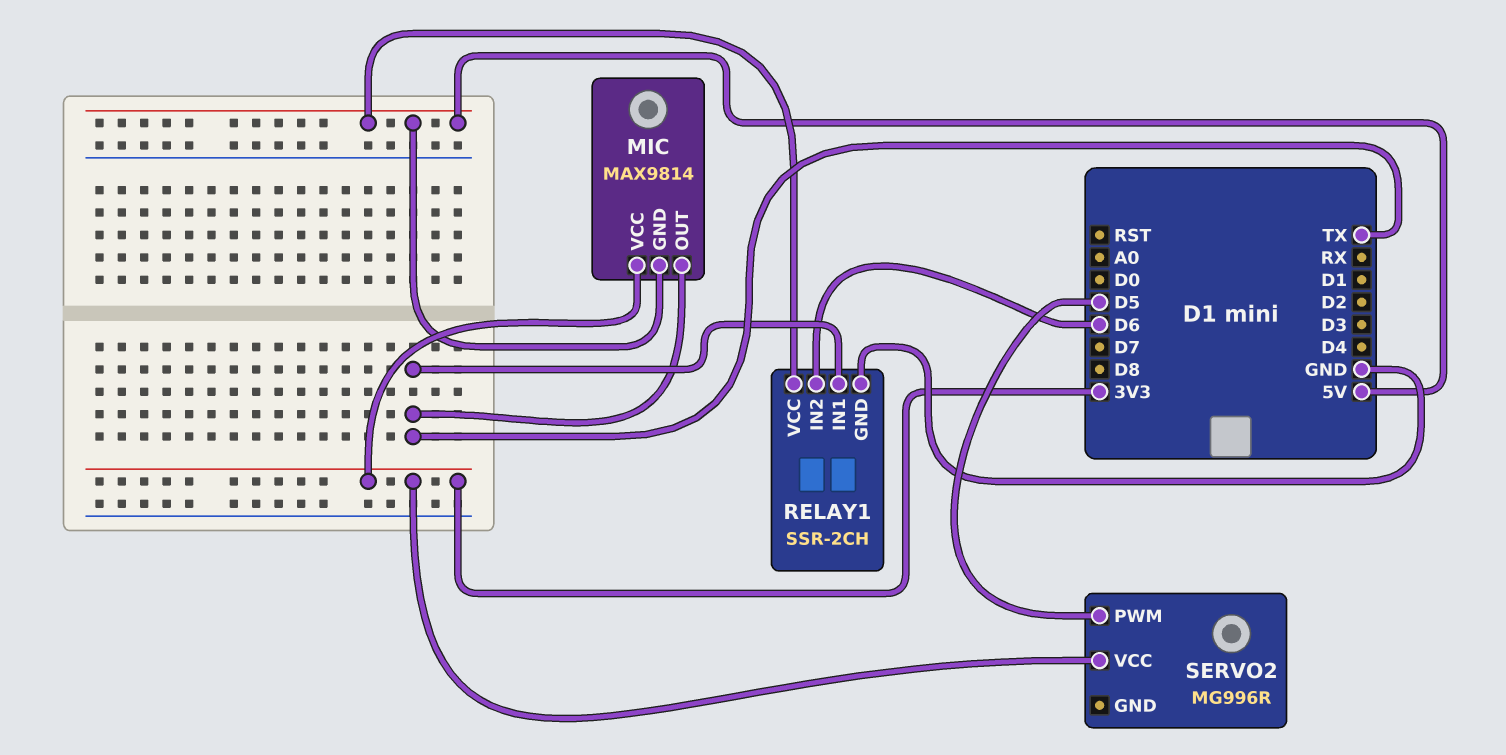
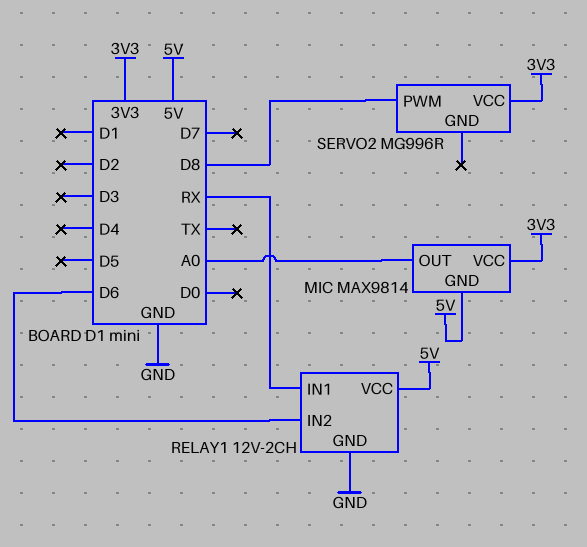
MIC pin OUT: TX -> A0
RELAY1: SSR-2CH -> 12V-2CH
RELAY1 pin IN1: TX -> RX
SERVO2 pin PWM: D5 -> D8

